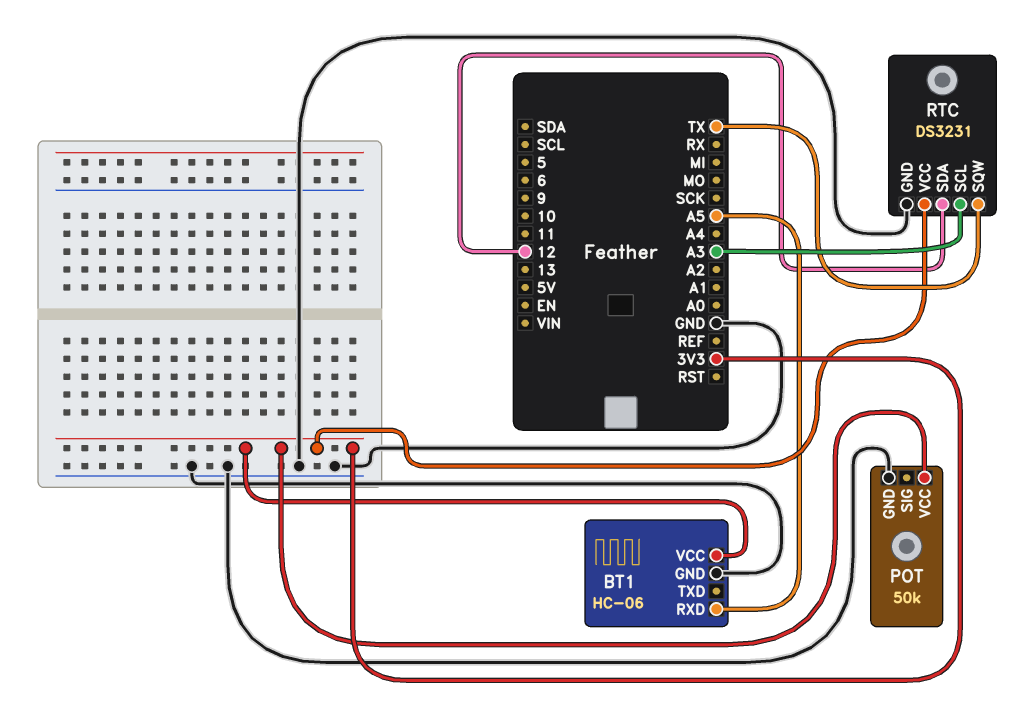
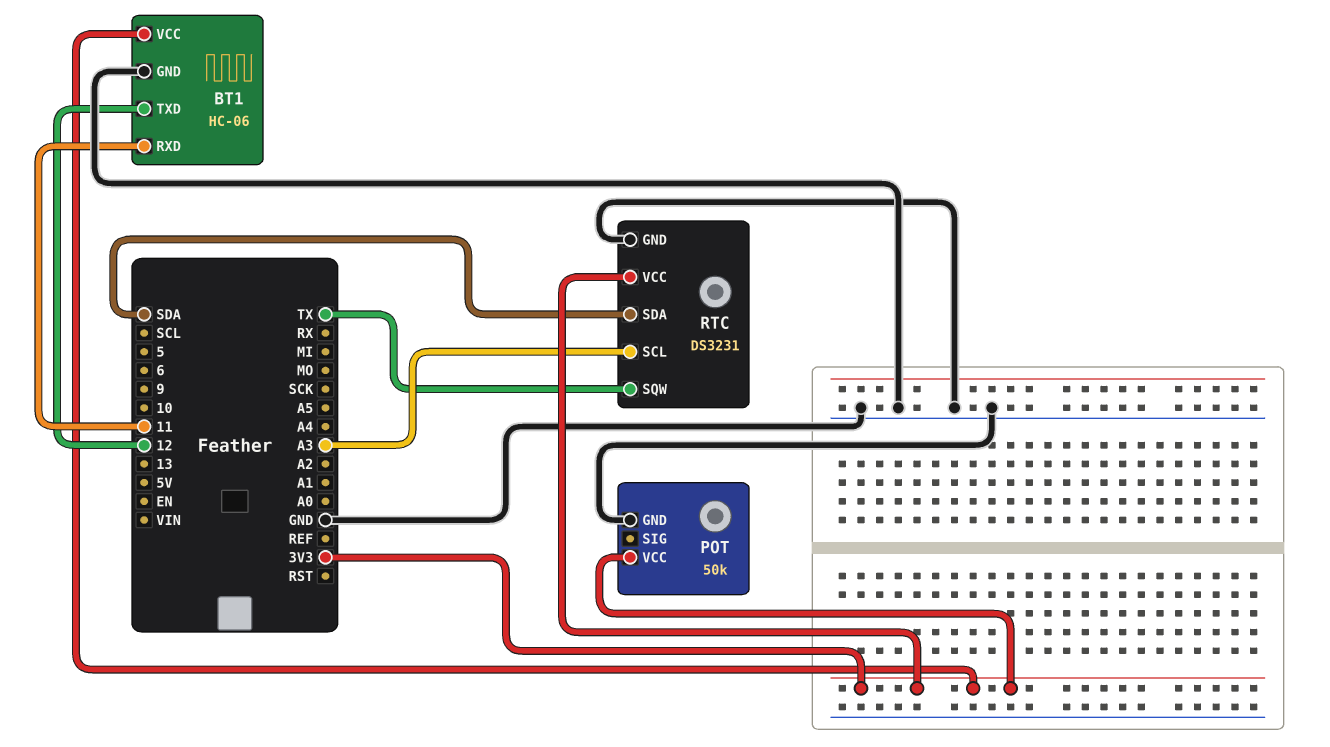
BT1 pin RXD: A5 -> 11
BT1 pin TXD: none -> 12
RTC pin SDA: 12 -> SDA

